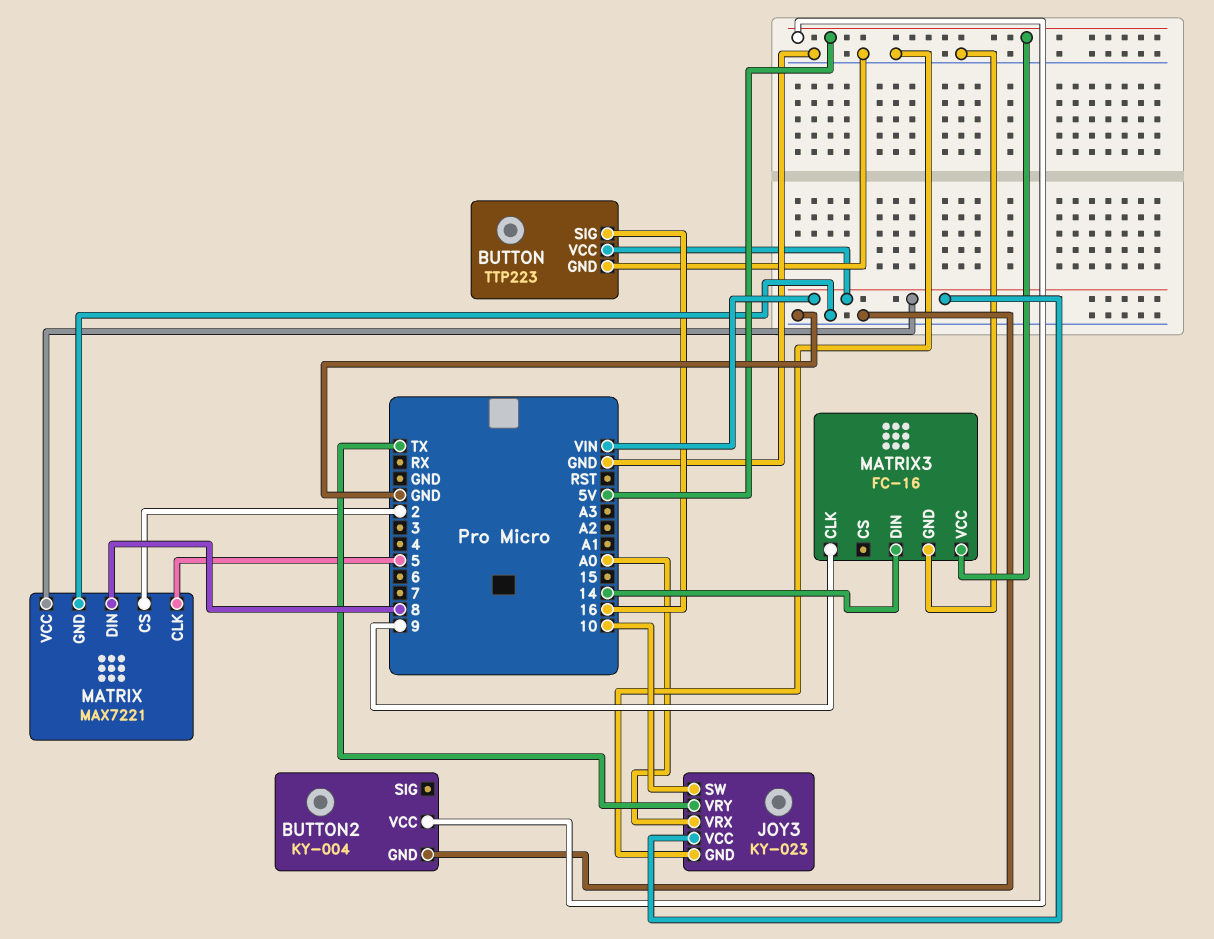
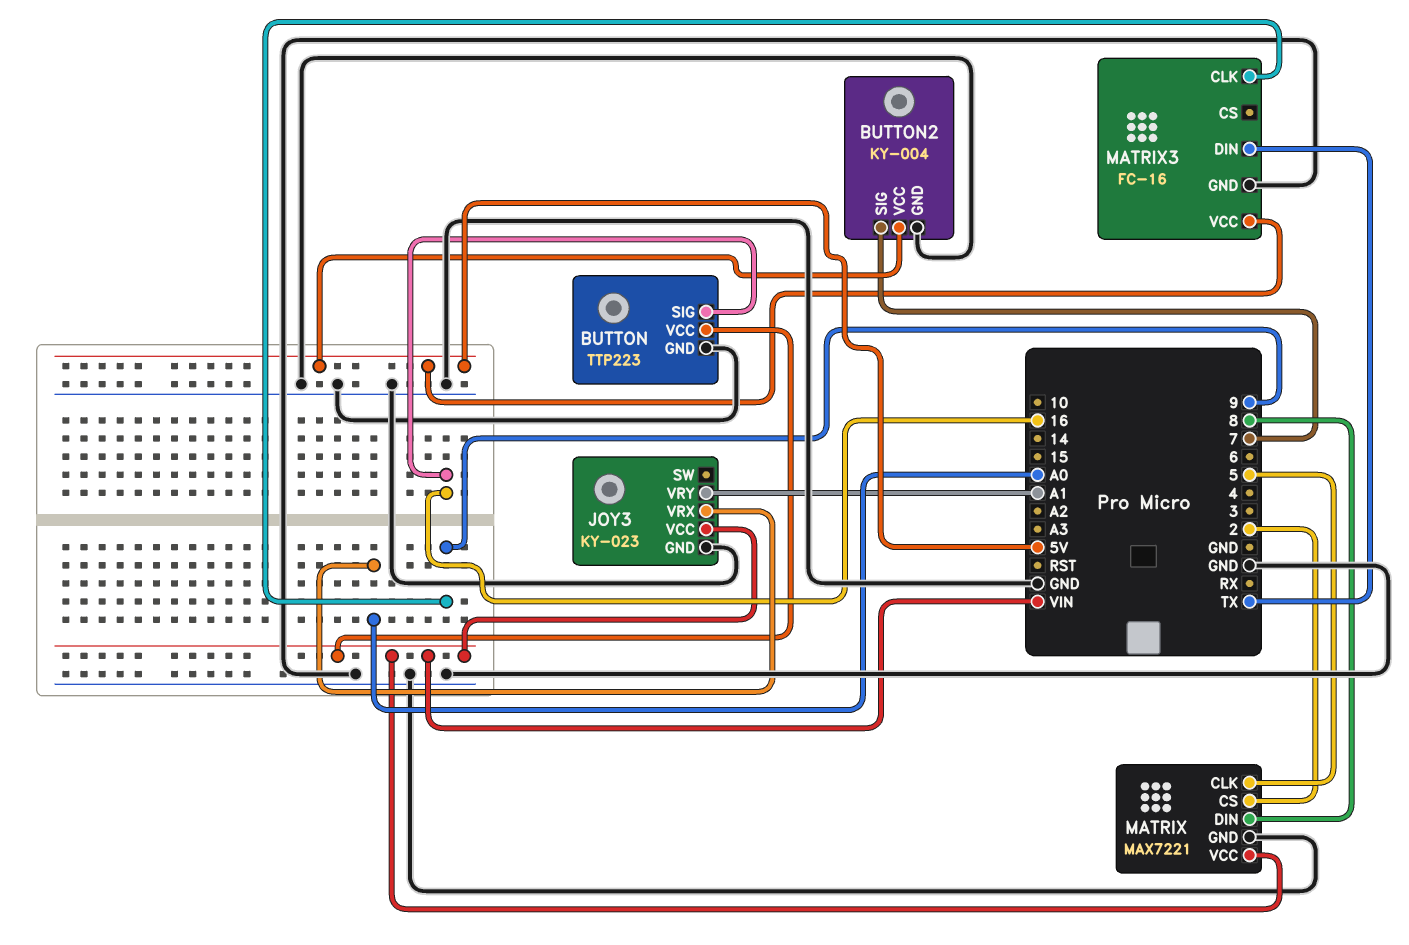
BUTTON2 pin SIG: none -> 7
JOY3 pin SW: 10 -> none
JOY3 pin VRY: TX -> A1
MATRIX3 pin DIN: 14 -> TX

